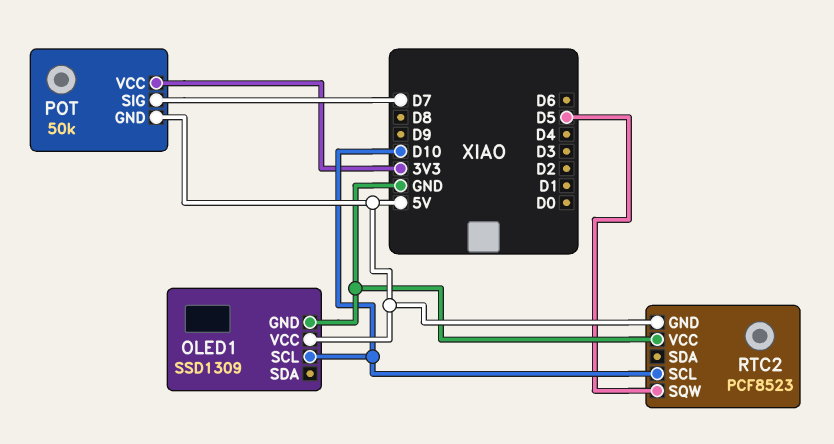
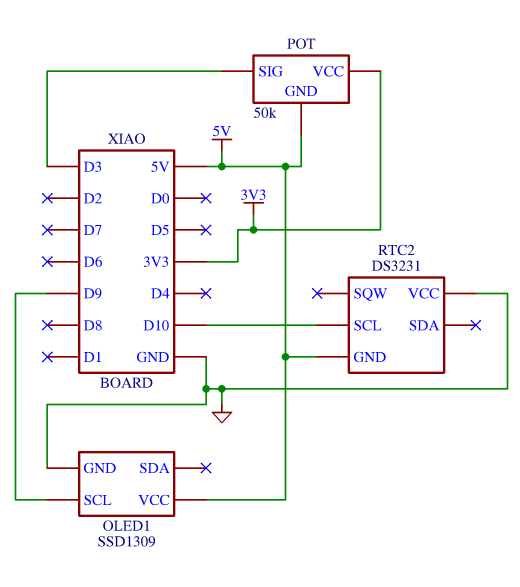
OLED1 pin SCL: D10 -> D9
POT pin SIG: D7 -> D3
RTC2: PCF8523 -> DS3231
RTC2 pin SQW: D5 -> none

